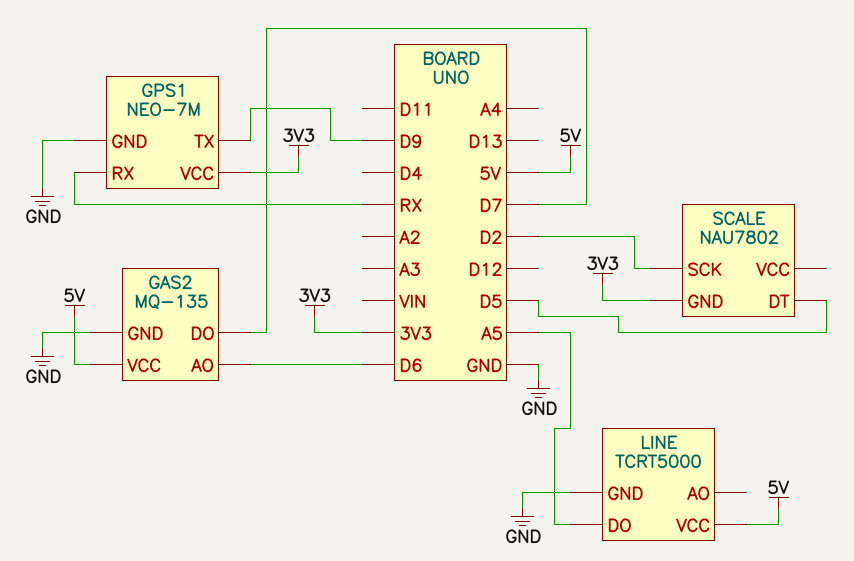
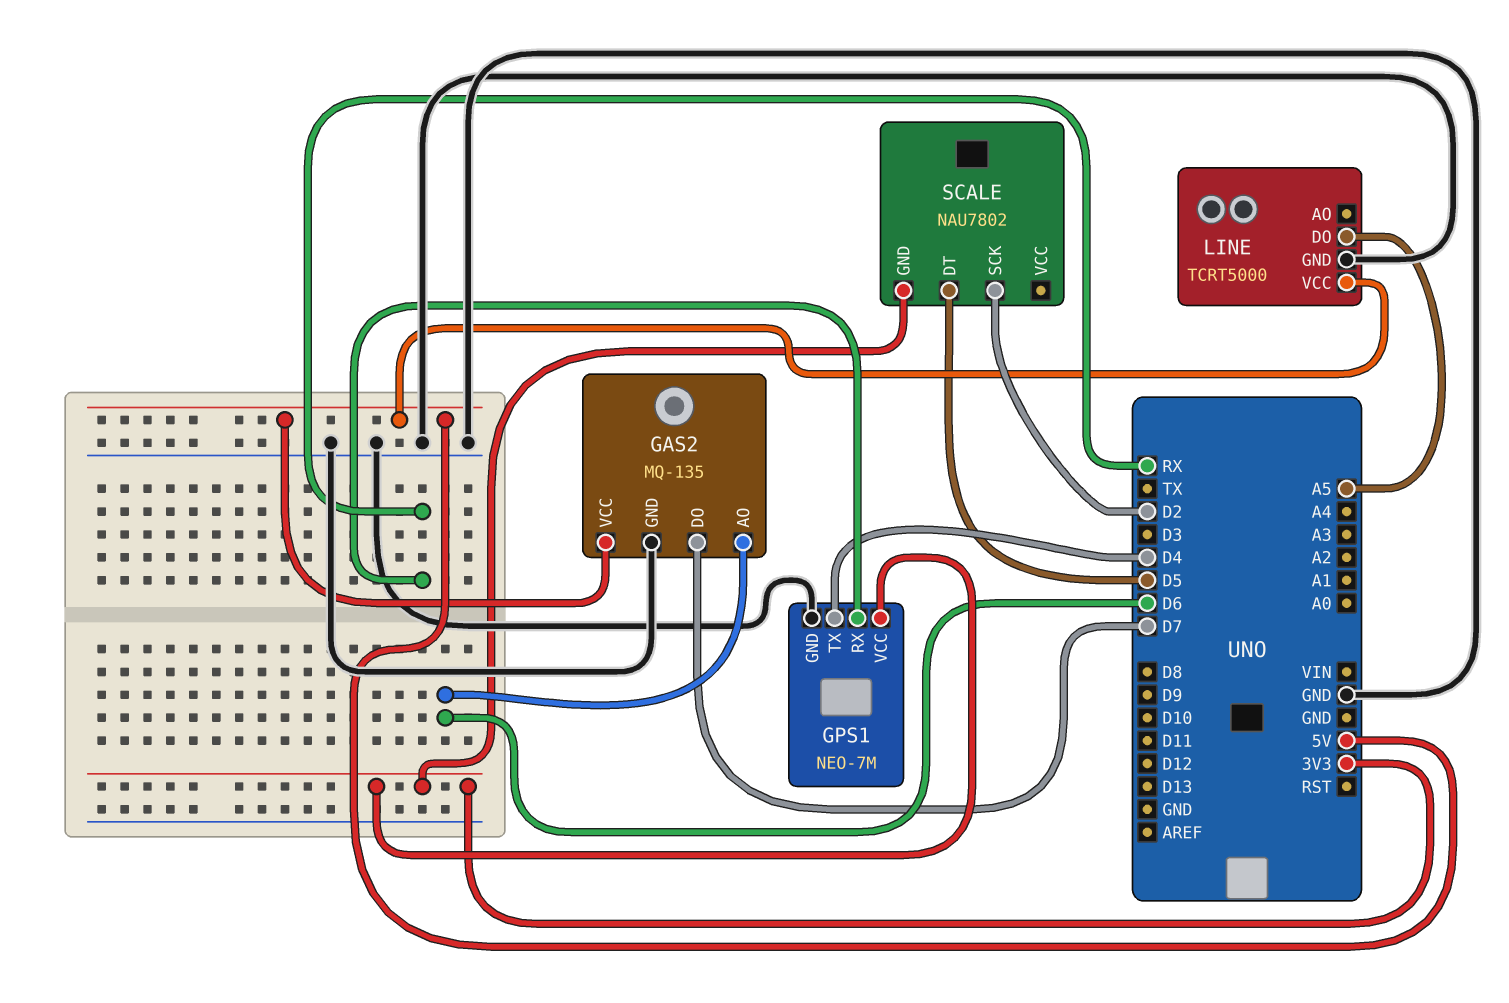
GPS1 pin TX: D9 -> D4

